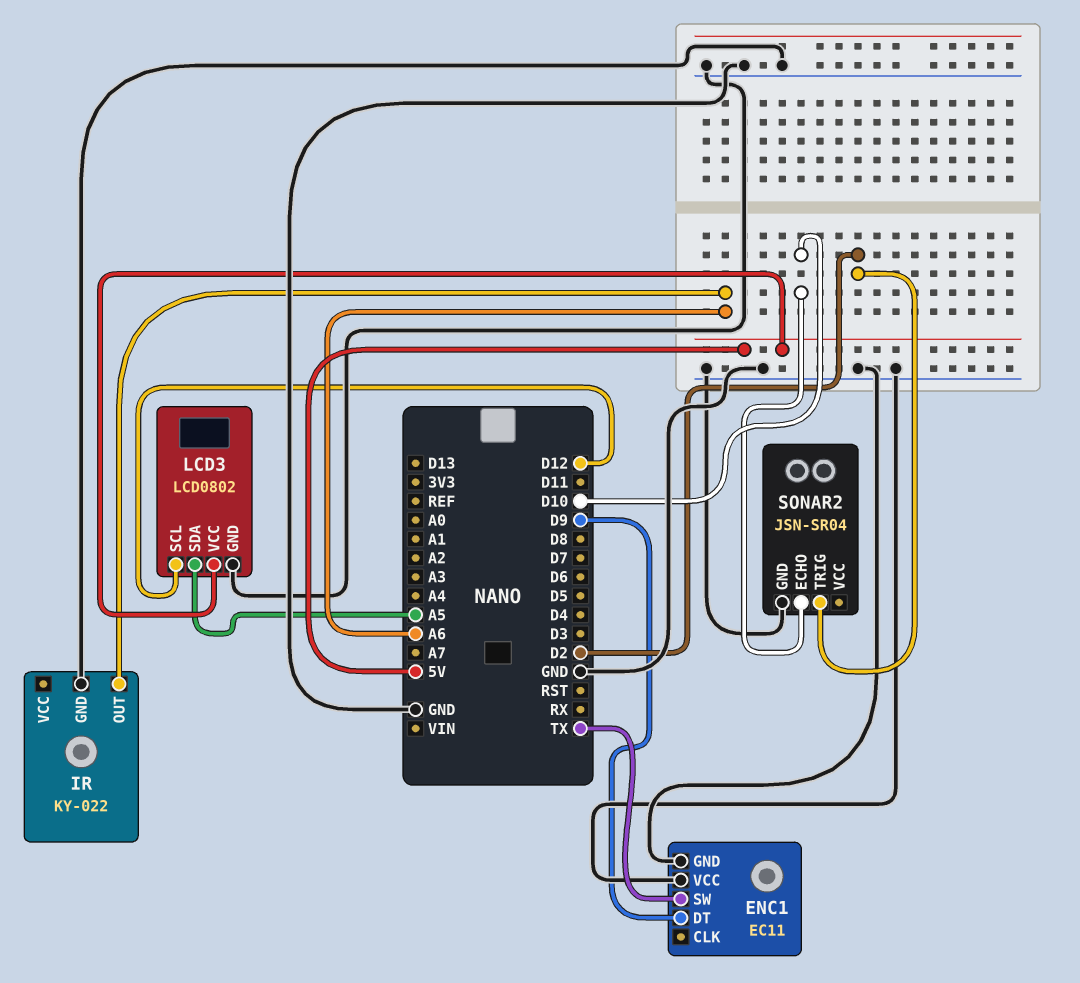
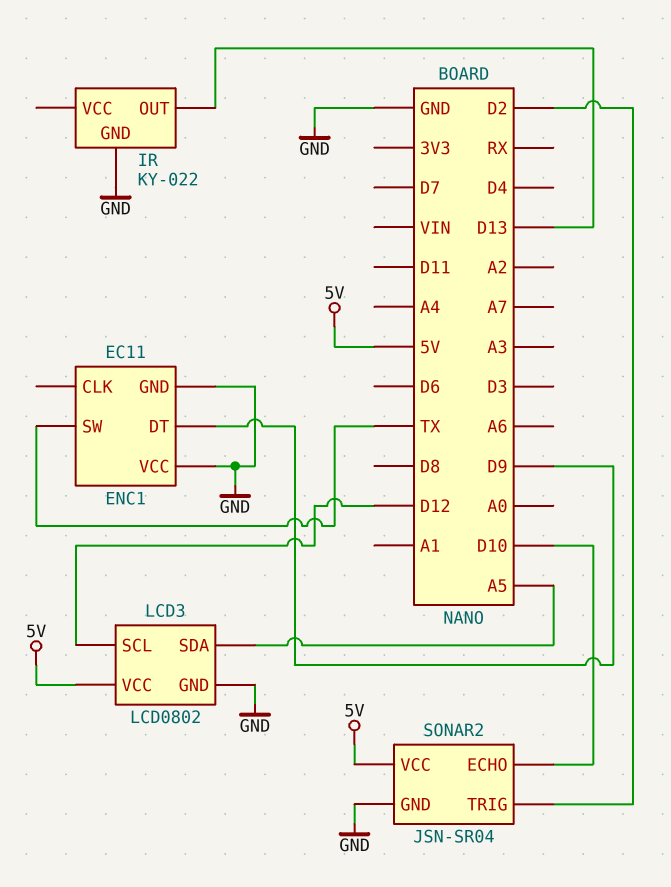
IR pin OUT: A6 -> D13
SONAR2 pin VCC: none -> 5V

